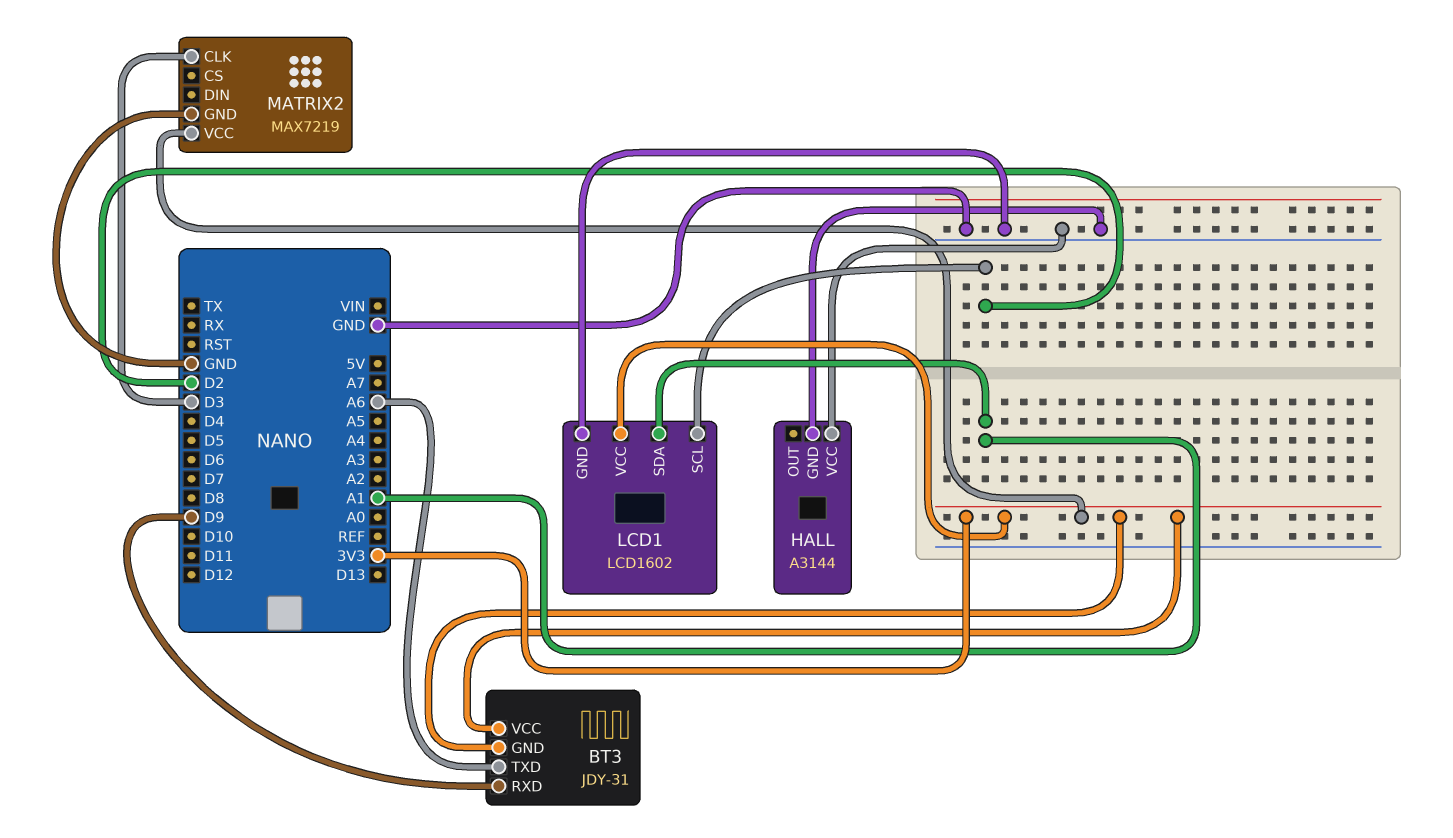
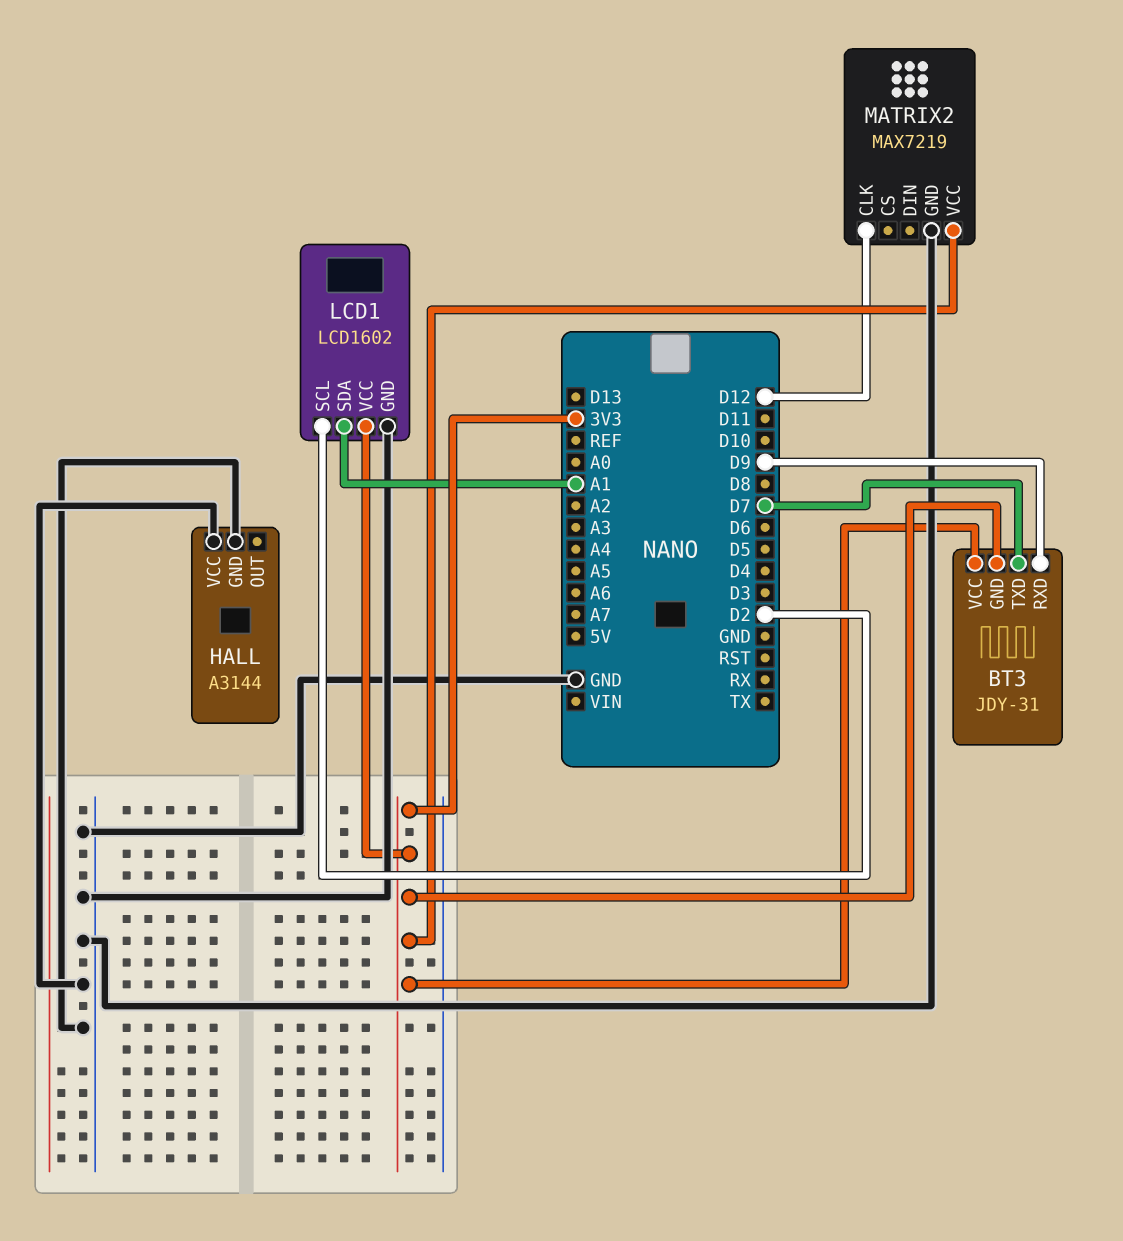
BT3 pin TXD: A6 -> D7
MATRIX2 pin CLK: D3 -> D12

